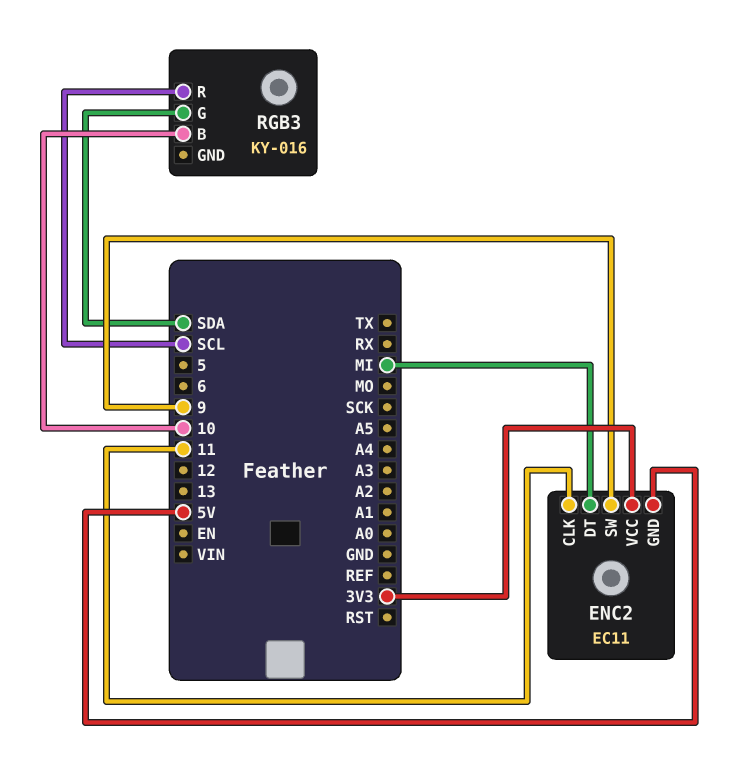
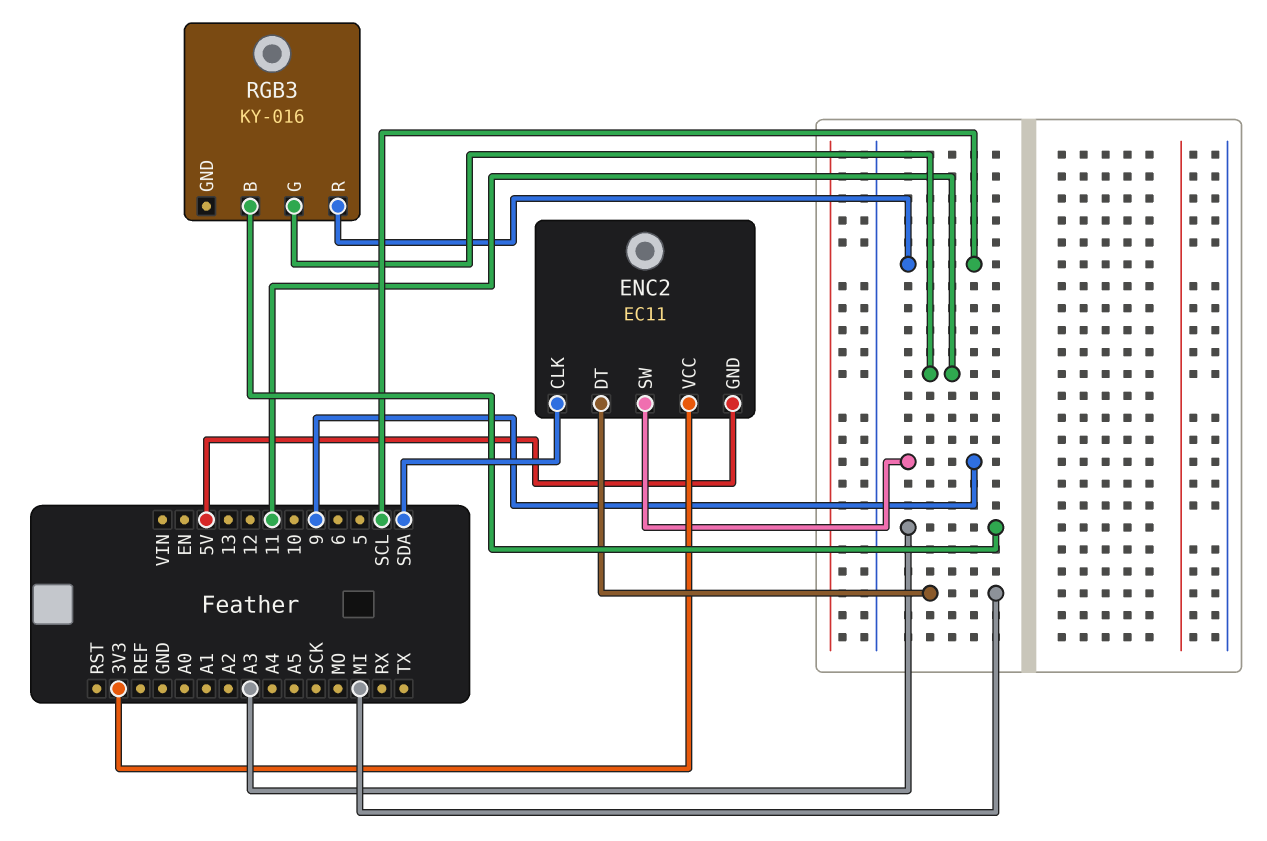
ENC2 pin CLK: 11 -> SDA
RGB3 pin B: 10 -> A3
RGB3 pin G: SDA -> 11

